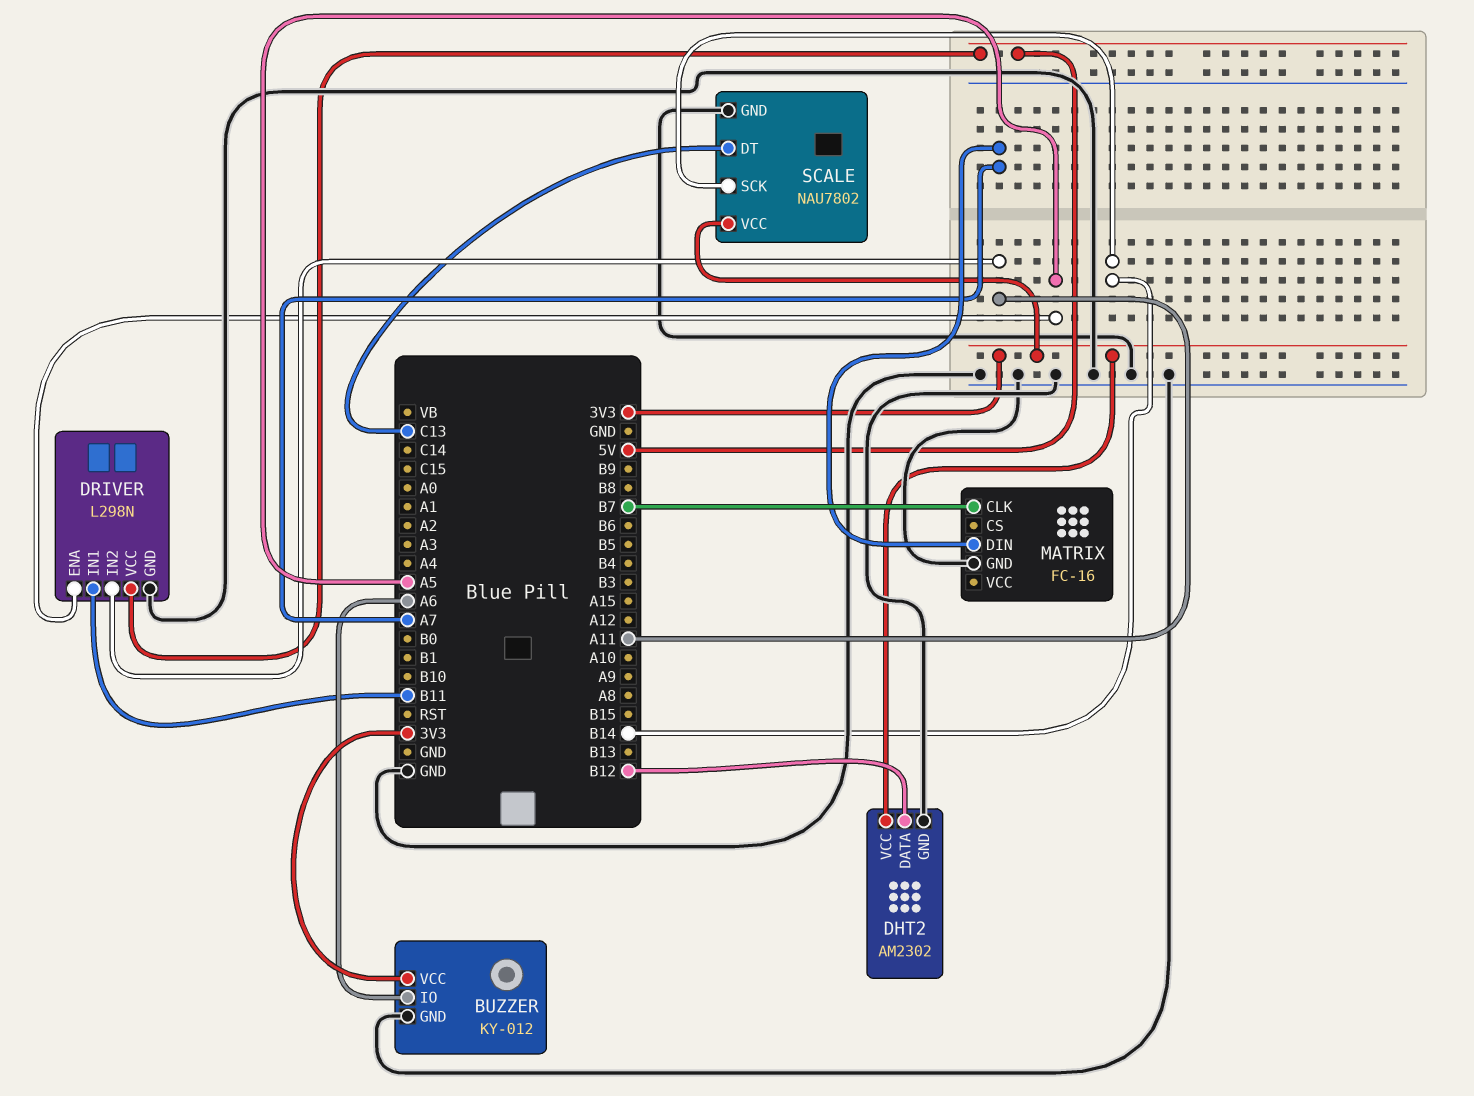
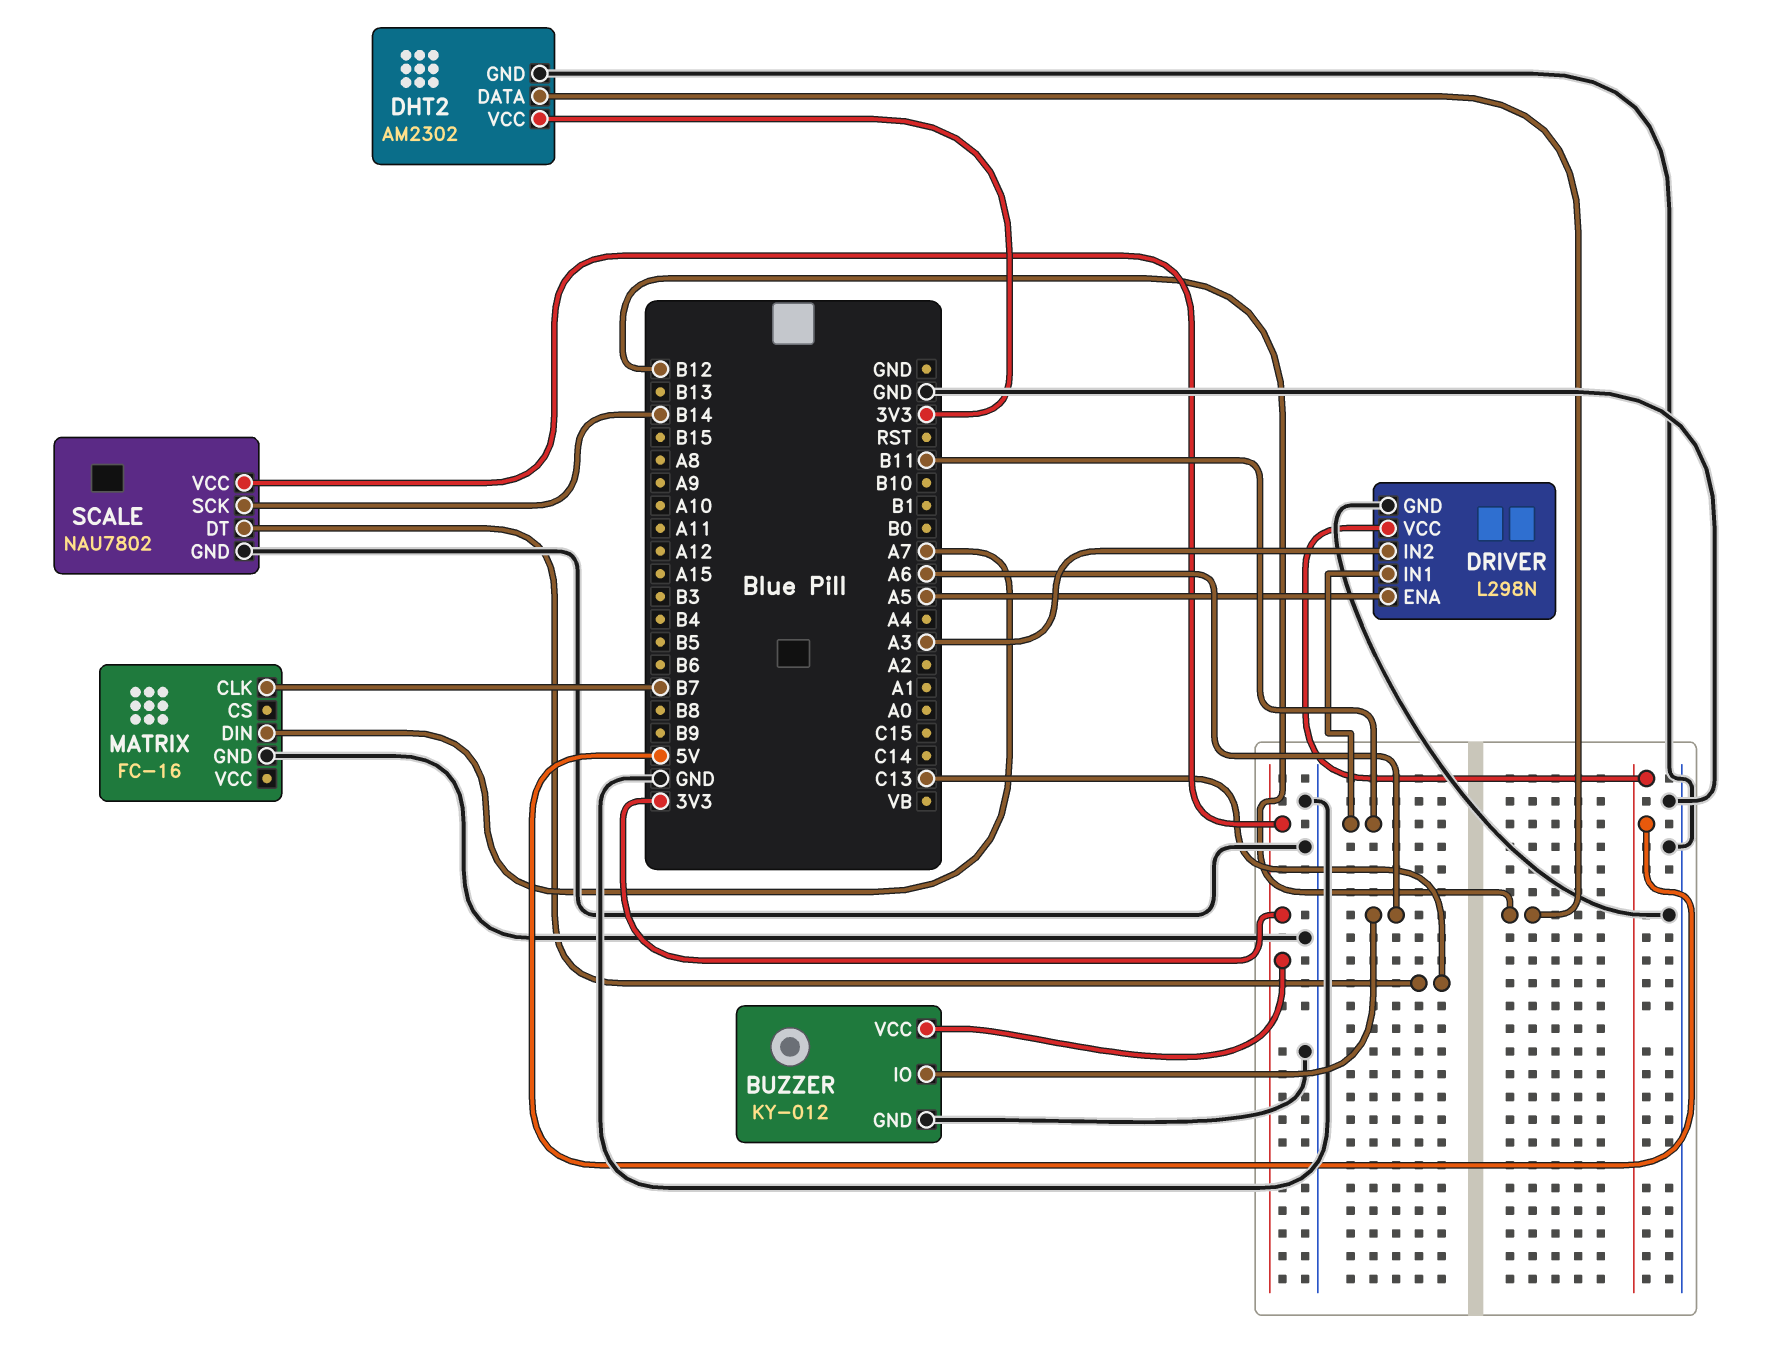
DRIVER pin IN2: A11 -> A3

